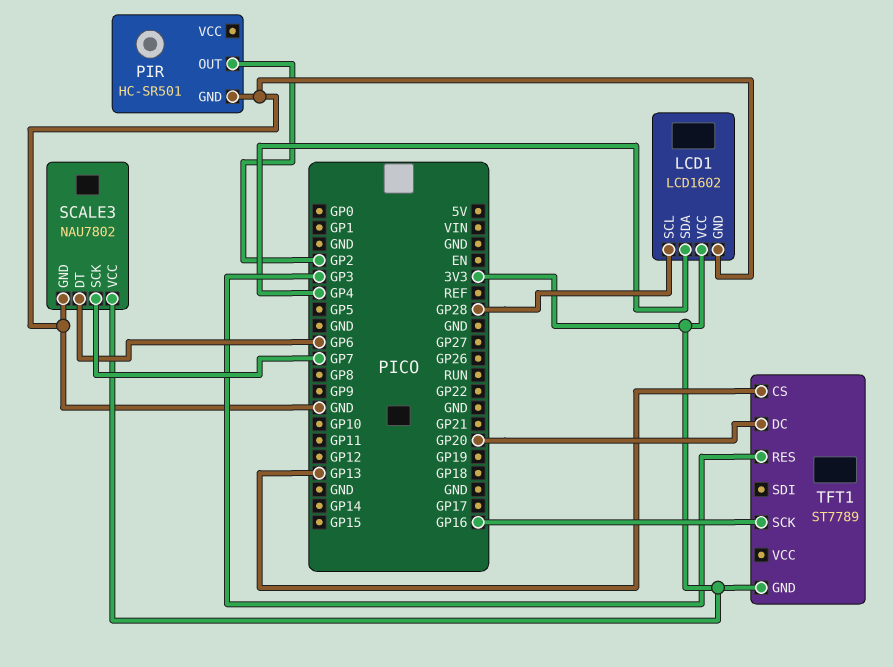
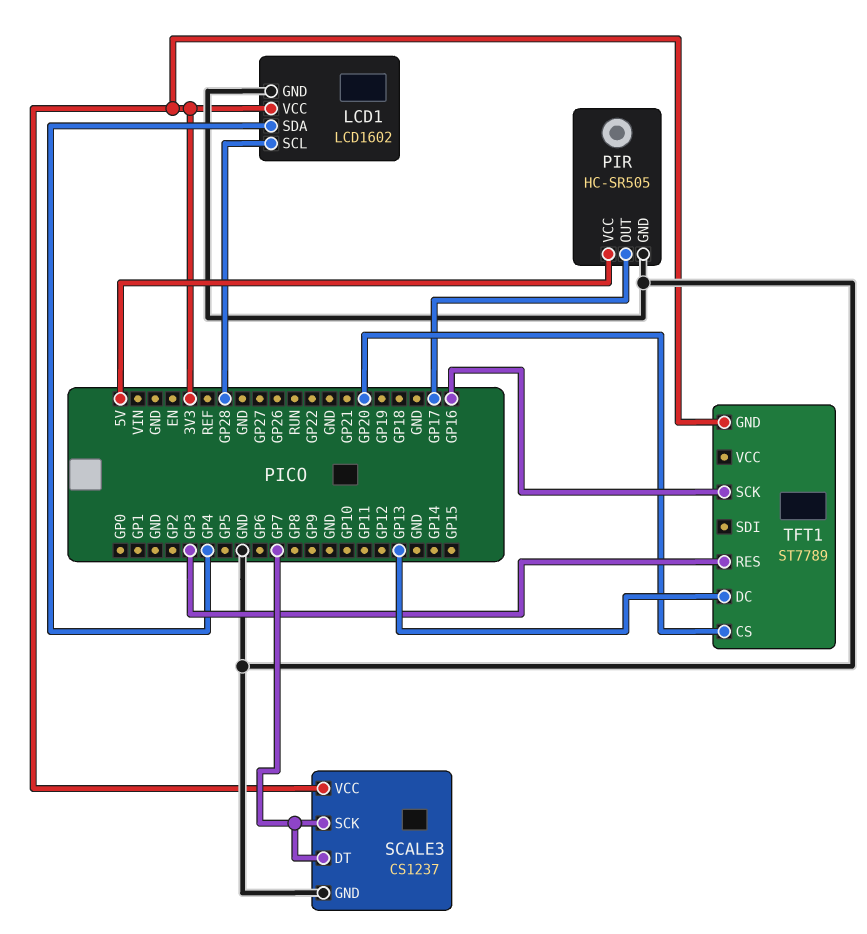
PIR: HC-SR501 -> HC-SR505
PIR pin OUT: GP2 -> GP17
PIR pin VCC: none -> 5V
SCALE3: NAU7802 -> CS1237
SCALE3 pin DT: GP6 -> GP7
TFT1 pin CS: GP13 -> GP20
TFT1 pin DC: GP20 -> GP13

